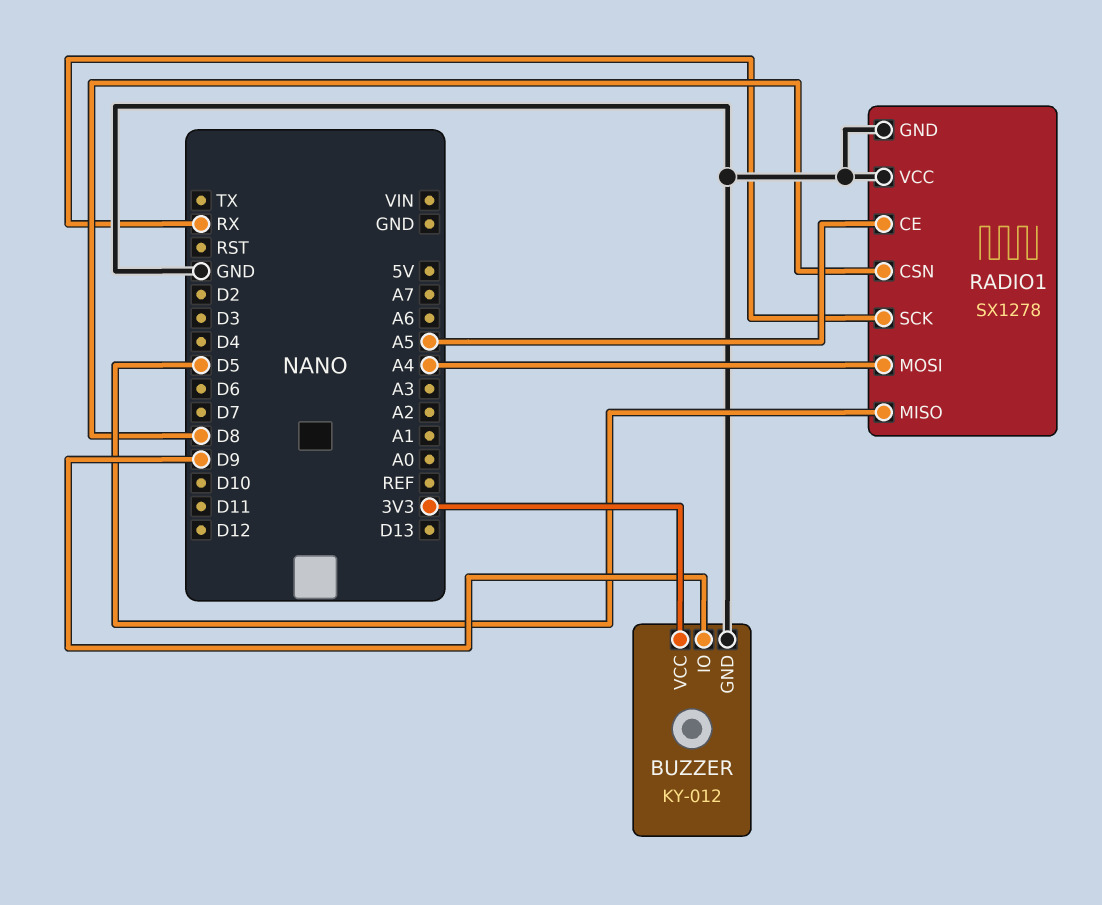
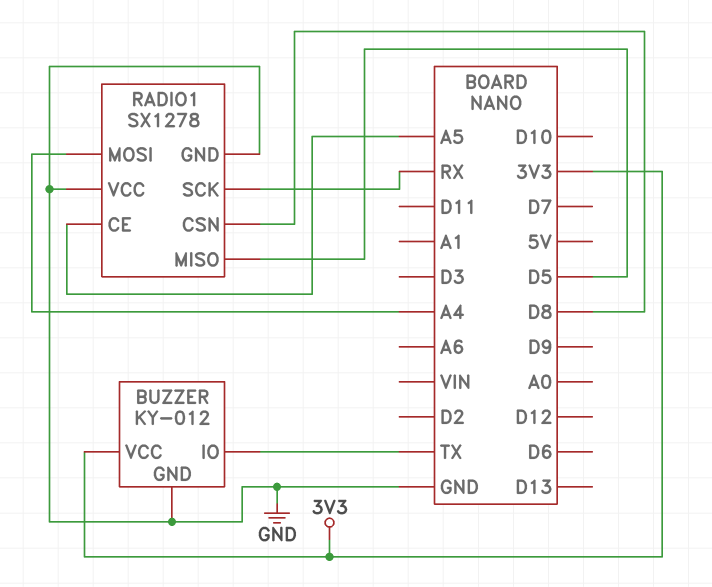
BUZZER pin IO: D9 -> TX

